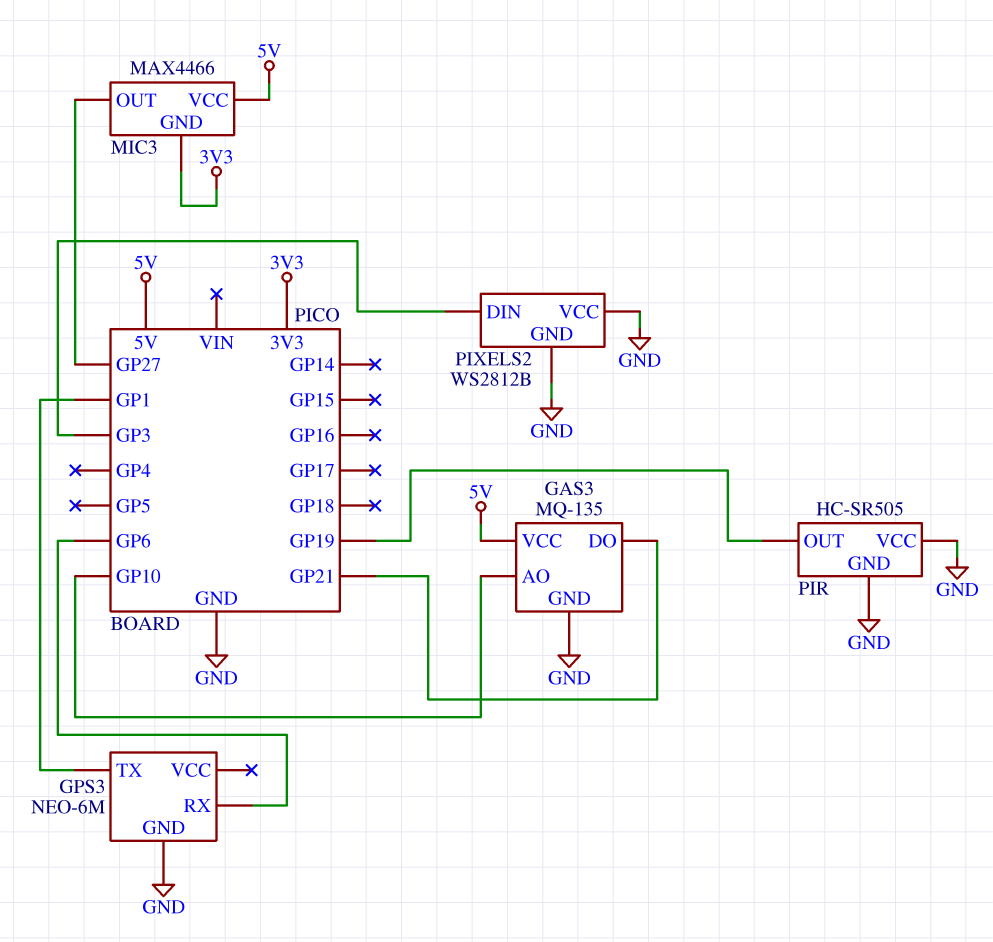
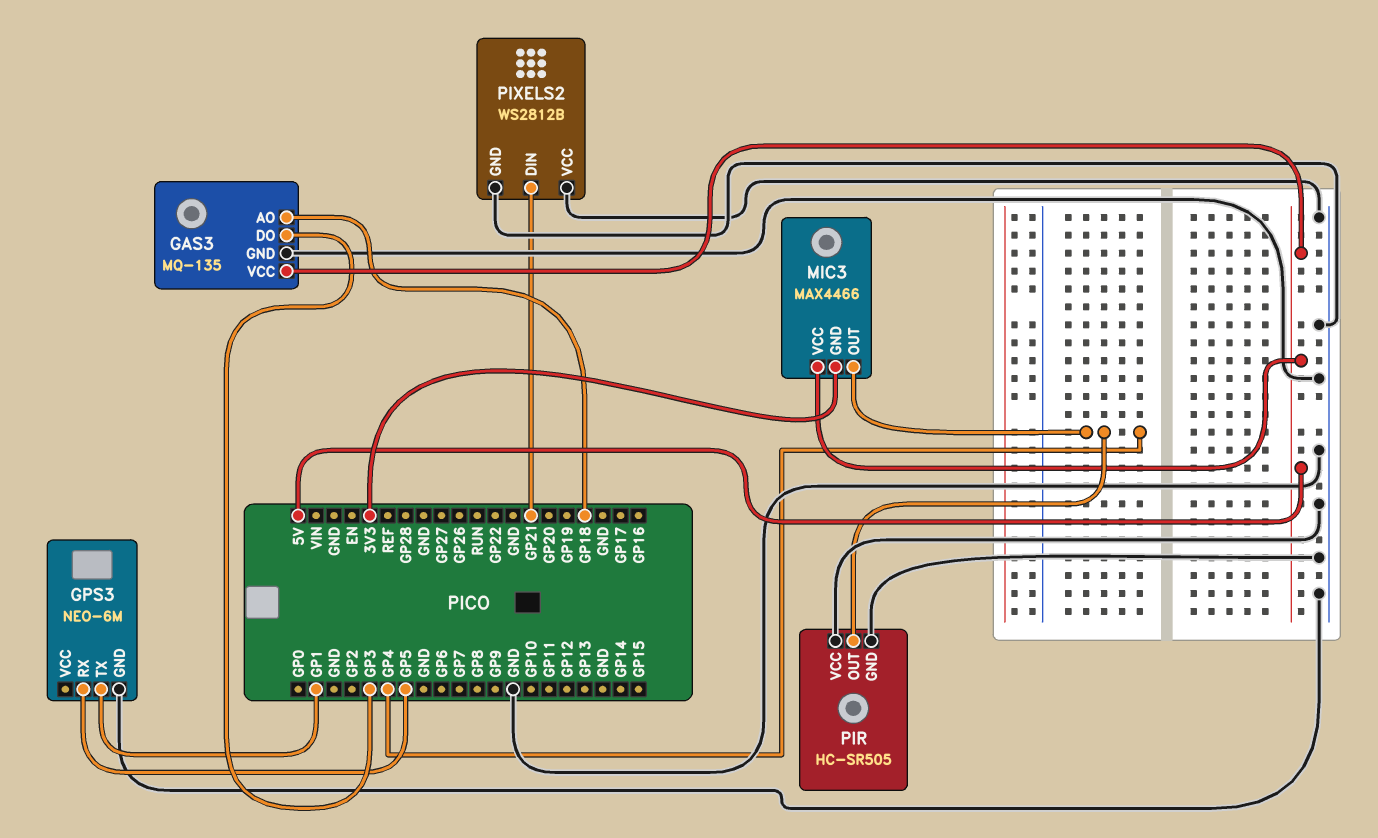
GAS3 pin AO: GP10 -> GP18
GAS3 pin DO: GP21 -> GP3
GPS3 pin RX: GP6 -> GP5
MIC3 pin OUT: GP27 -> GP4
PIR pin OUT: GP19 -> GP4
PIXELS2 pin DIN: GP3 -> GP21

